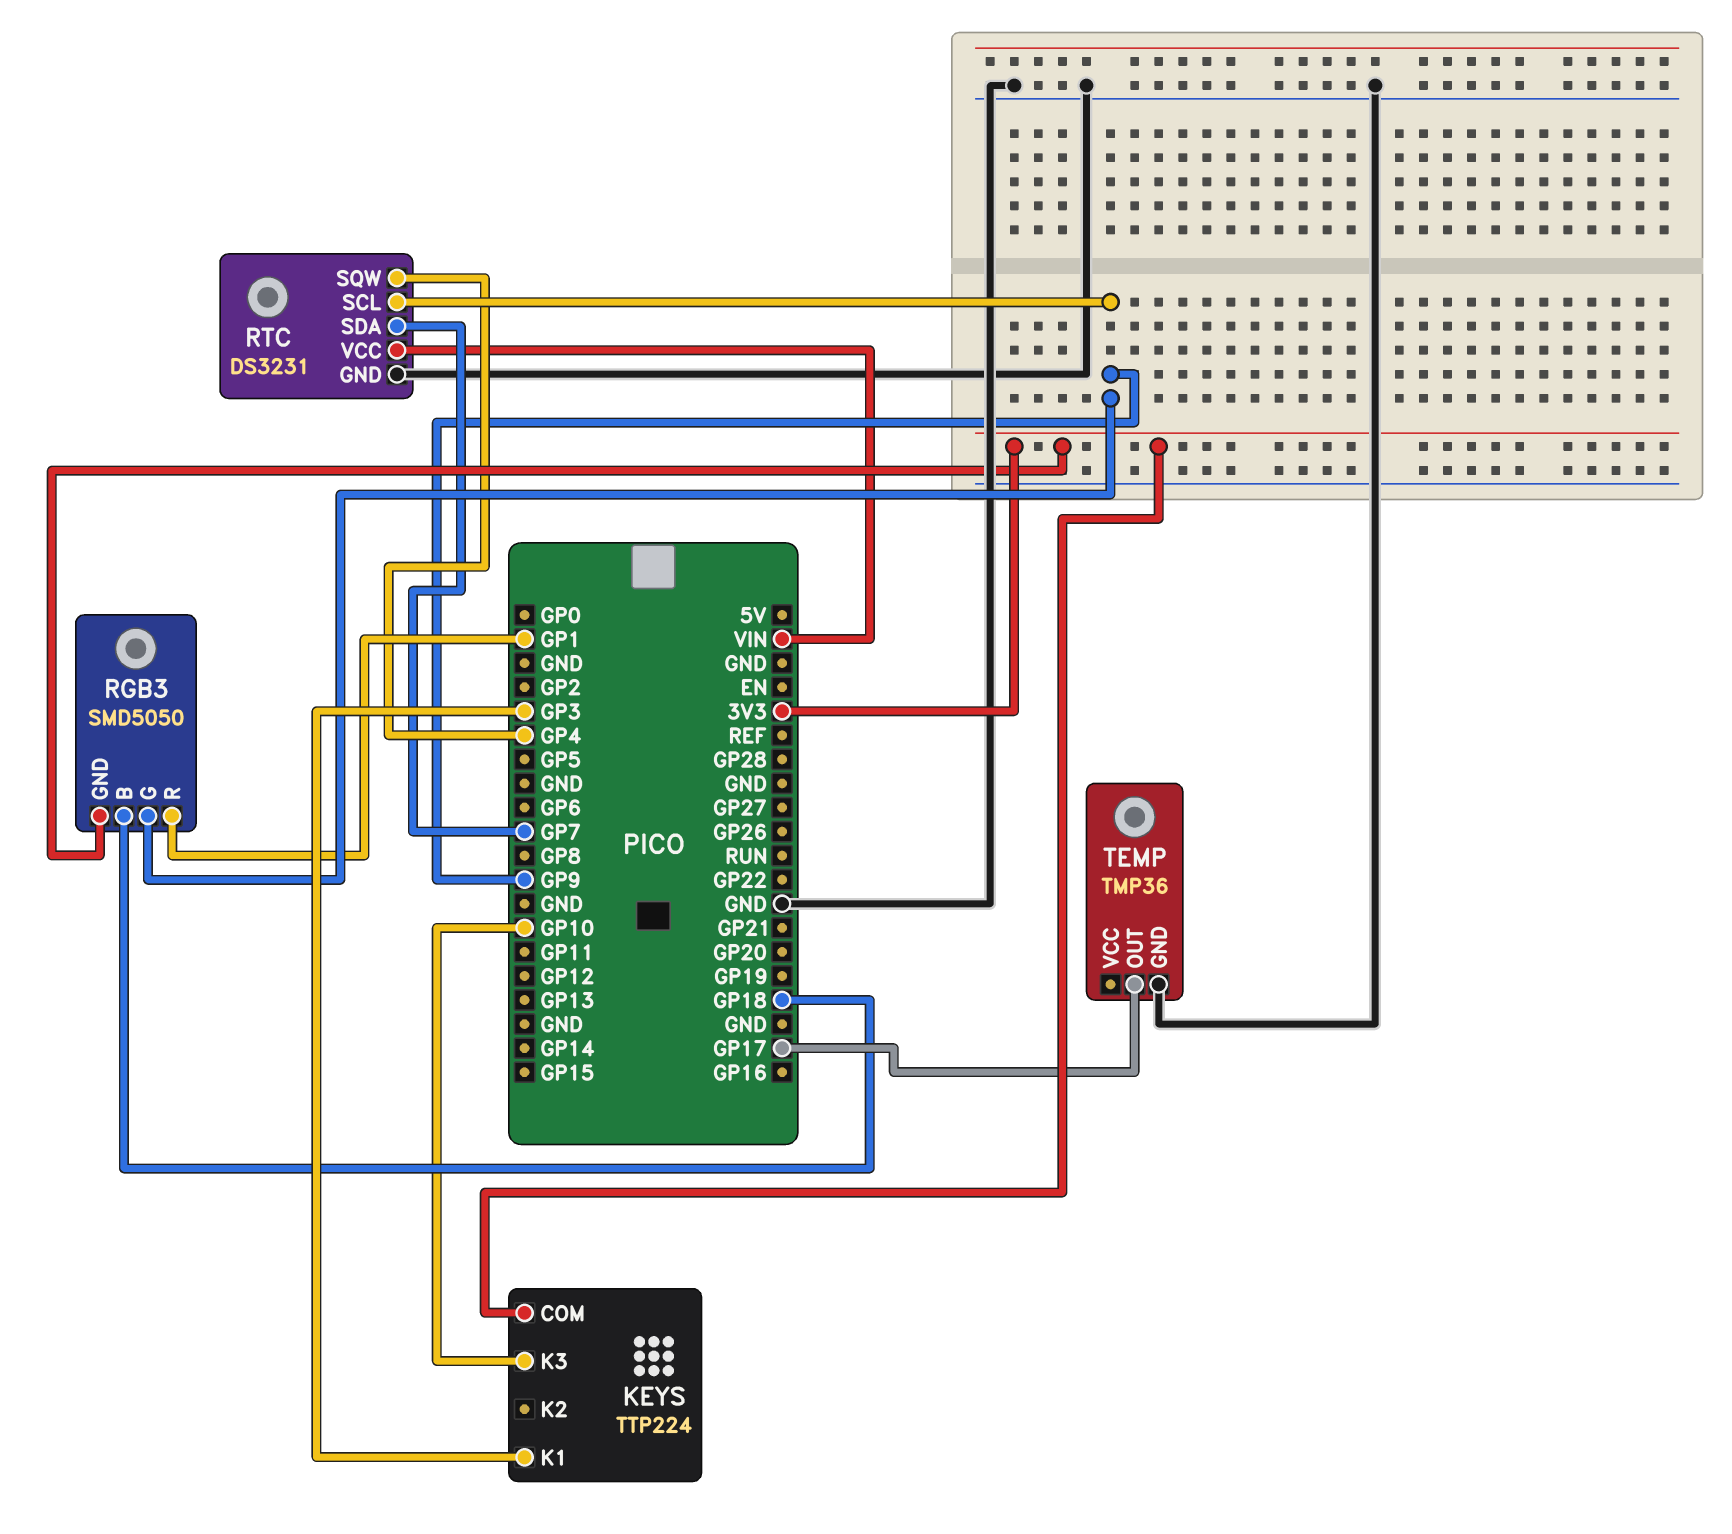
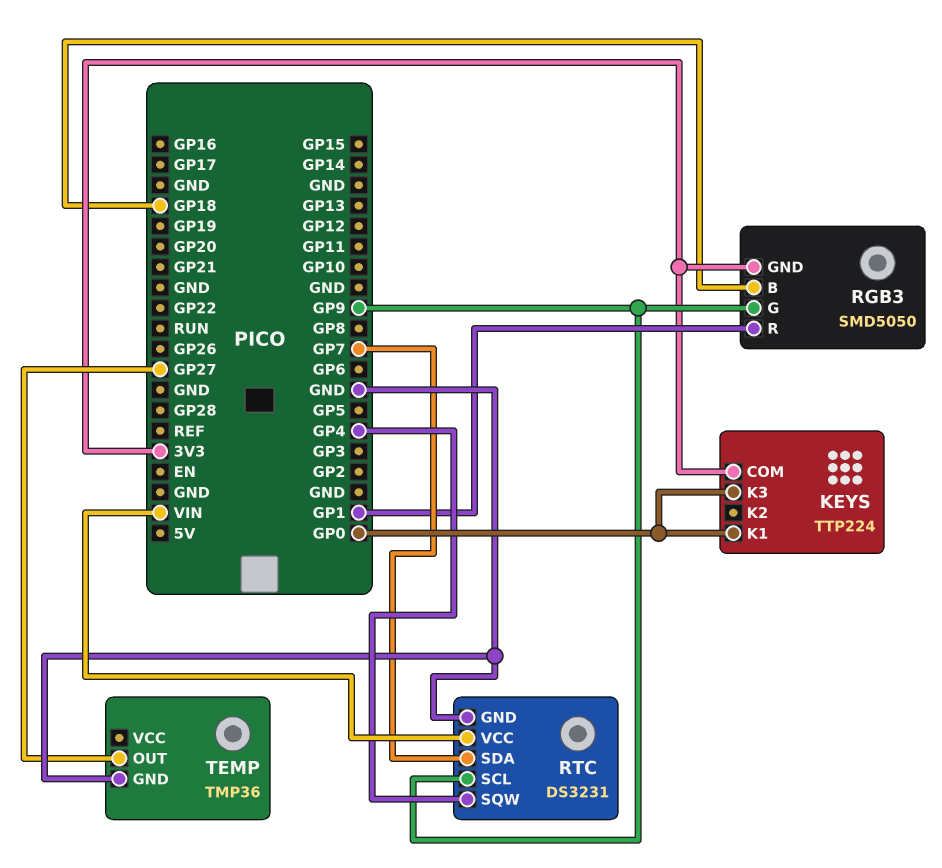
KEYS pin K1: GP3 -> GP0
KEYS pin K3: GP10 -> GP0
TEMP pin OUT: GP17 -> GP27

